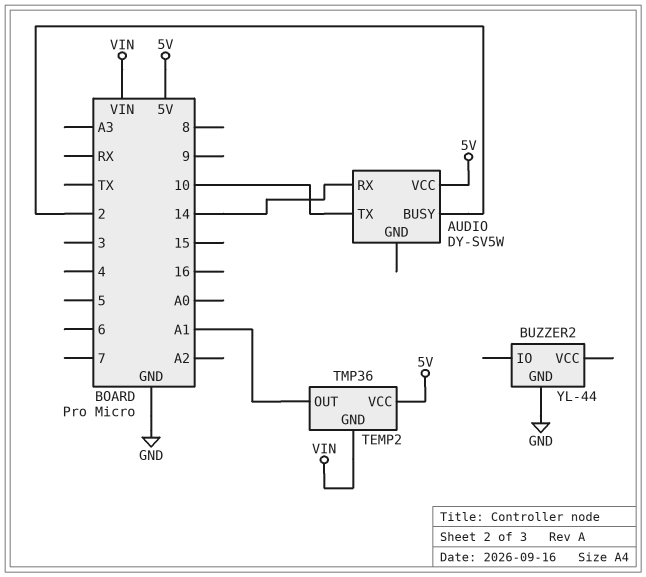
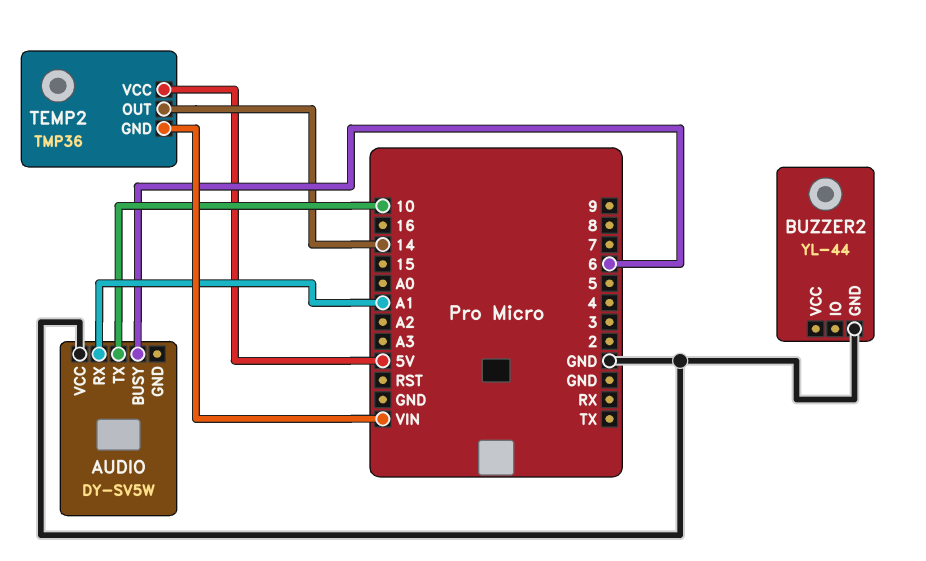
AUDIO pin BUSY: 2 -> 6
AUDIO pin RX: 14 -> A1
AUDIO pin VCC: 5V -> GND
TEMP2 pin OUT: A1 -> 14

